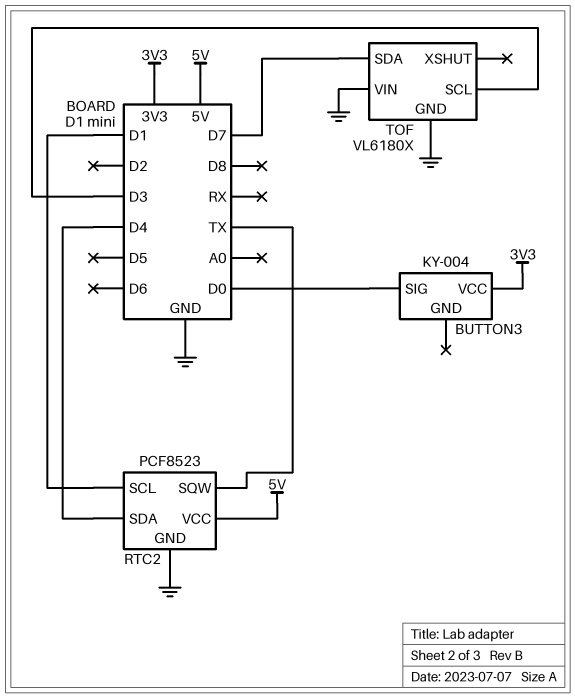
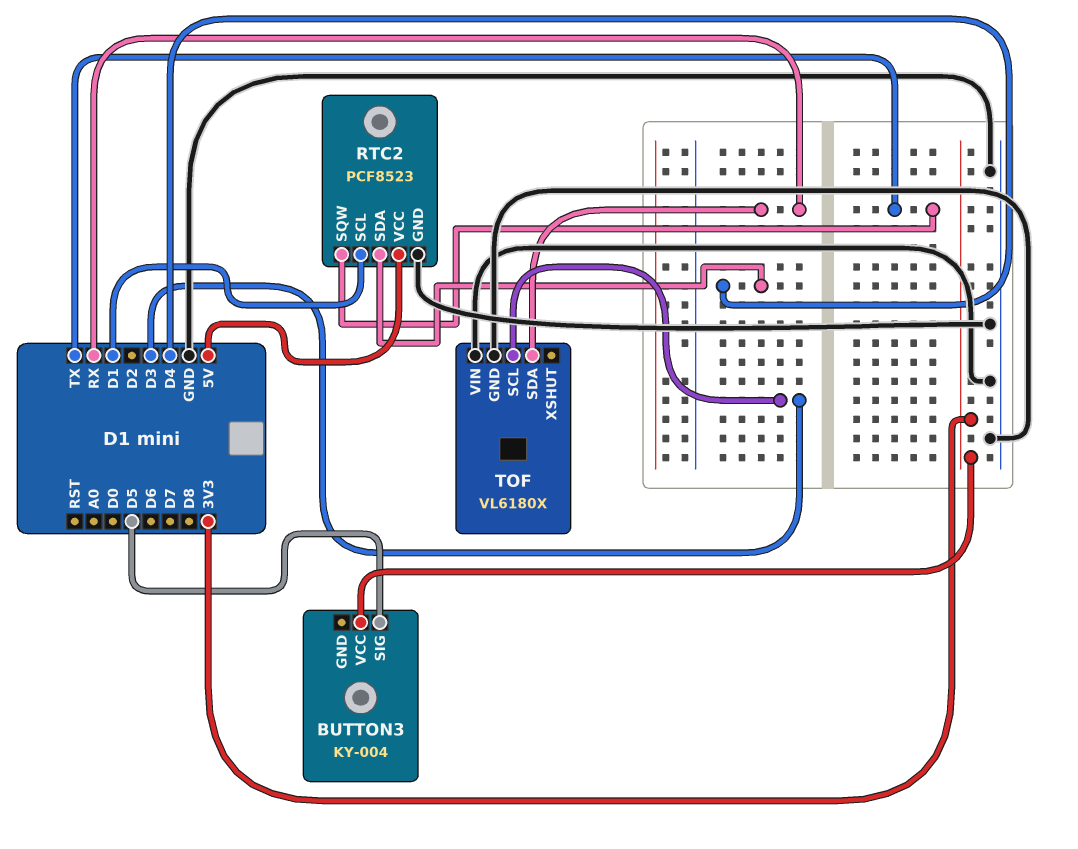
BUTTON3 pin SIG: D0 -> D5
TOF pin SDA: D7 -> RX

